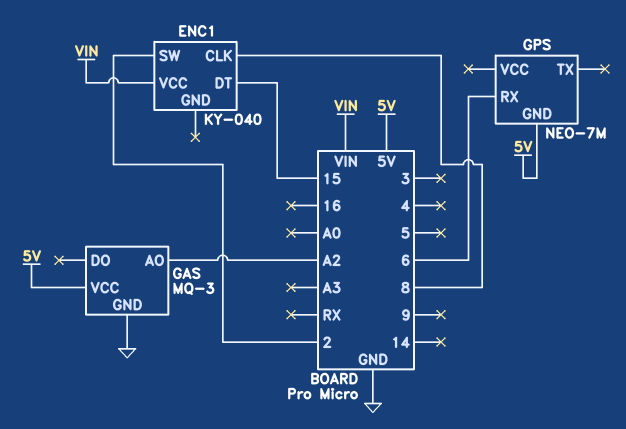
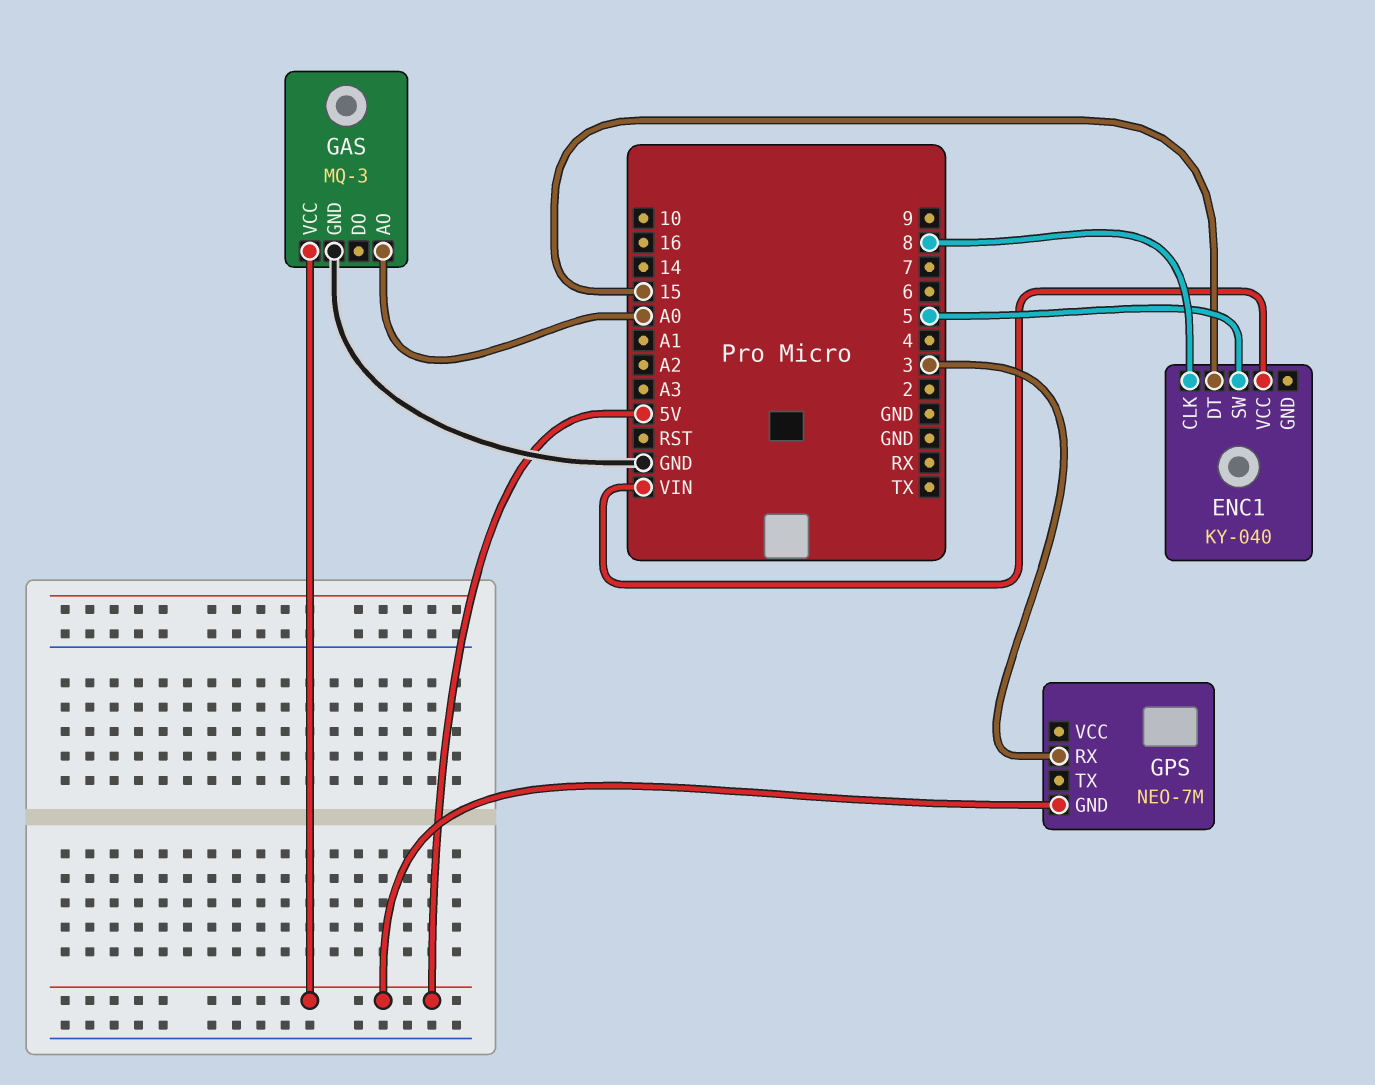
ENC1 pin SW: 2 -> 5
GAS pin AO: A2 -> A0
GPS pin RX: 6 -> 3

